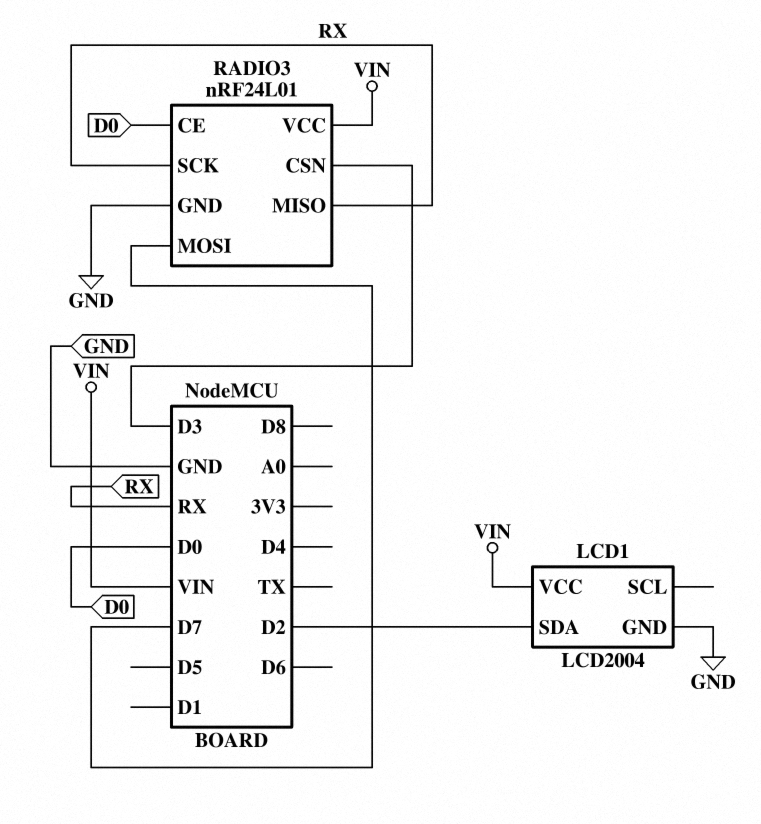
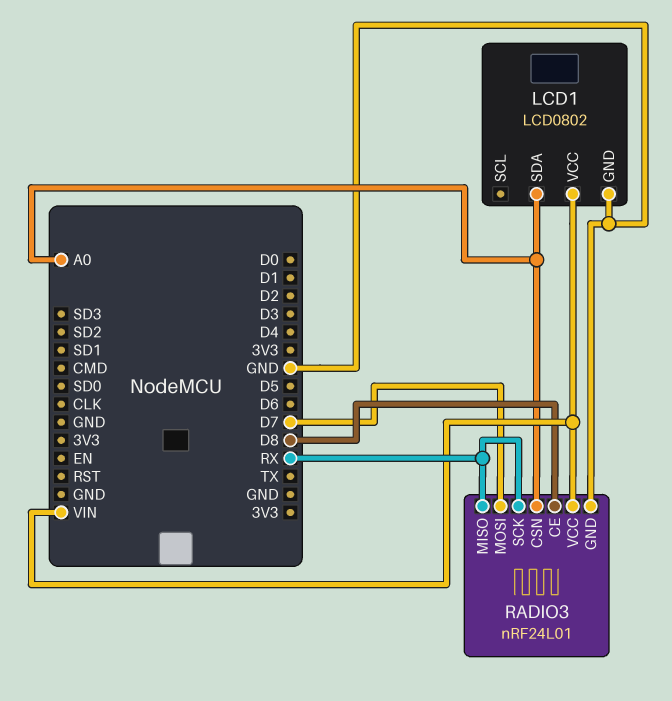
LCD1: LCD2004 -> LCD0802
LCD1 pin SDA: D2 -> A0
RADIO3 pin CE: D0 -> D8
RADIO3 pin CSN: D3 -> A0

